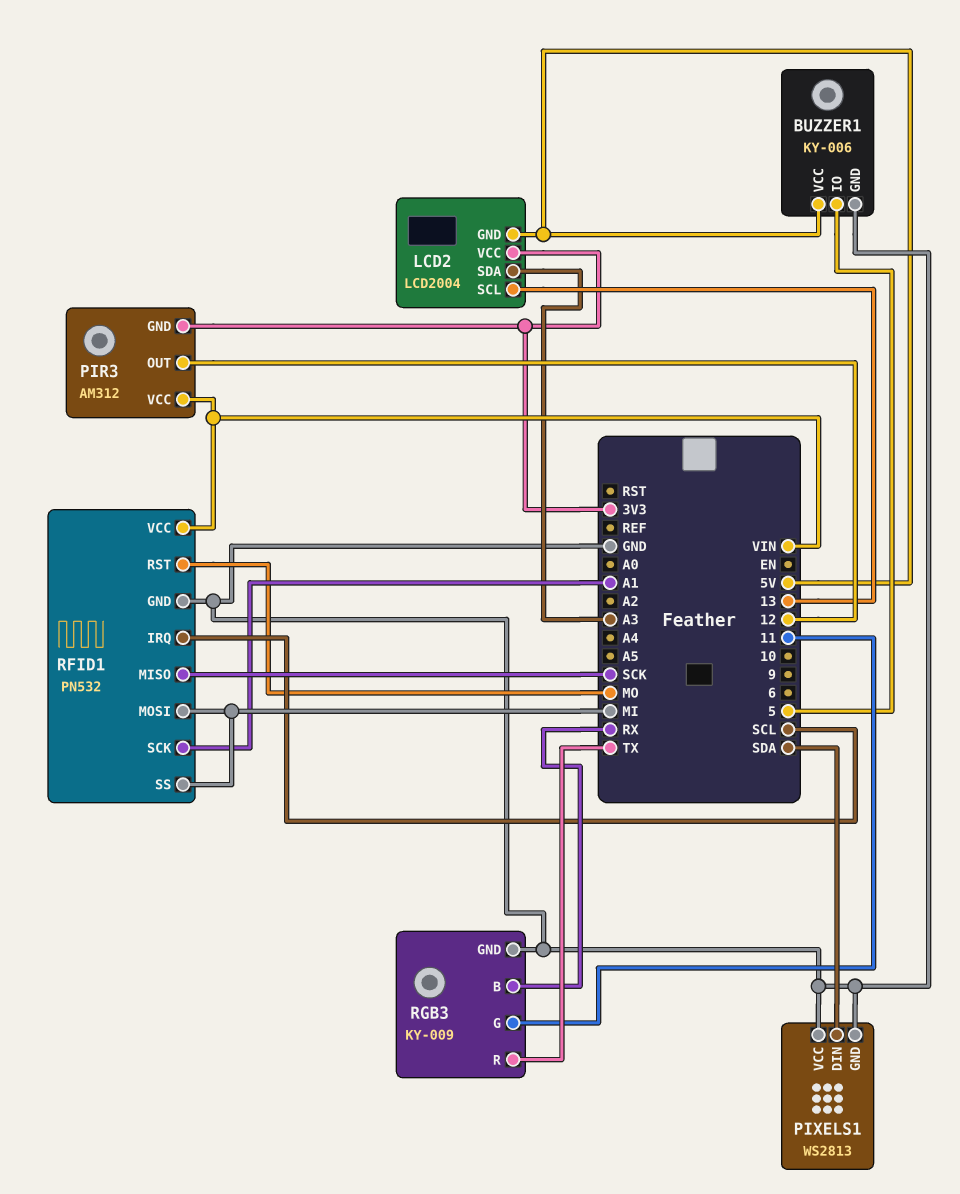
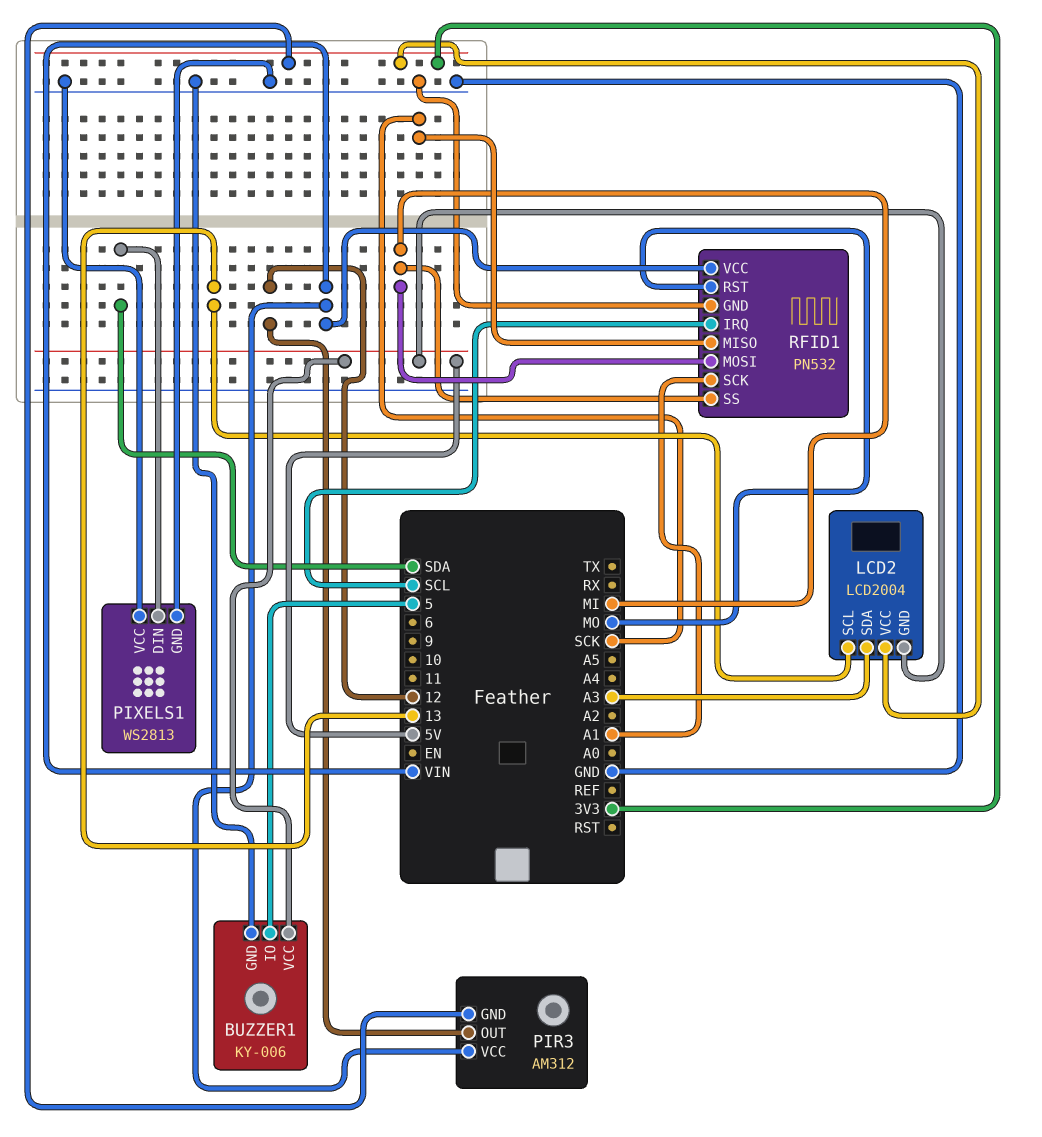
RGB3: KY-009 -> none
RGB3 pin B: RX -> none
RGB3 pin G: 11 -> none
RGB3 pin GND: GND -> none
RGB3 pin R: TX -> none

